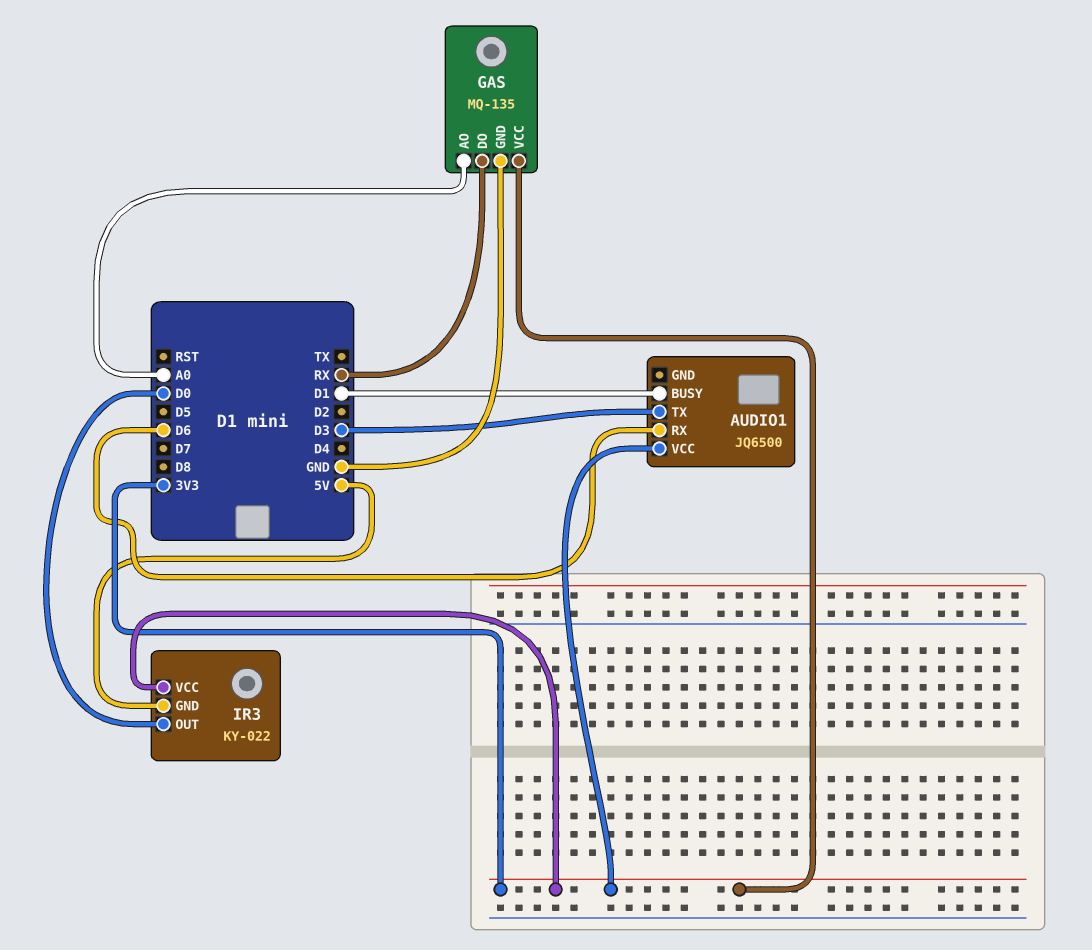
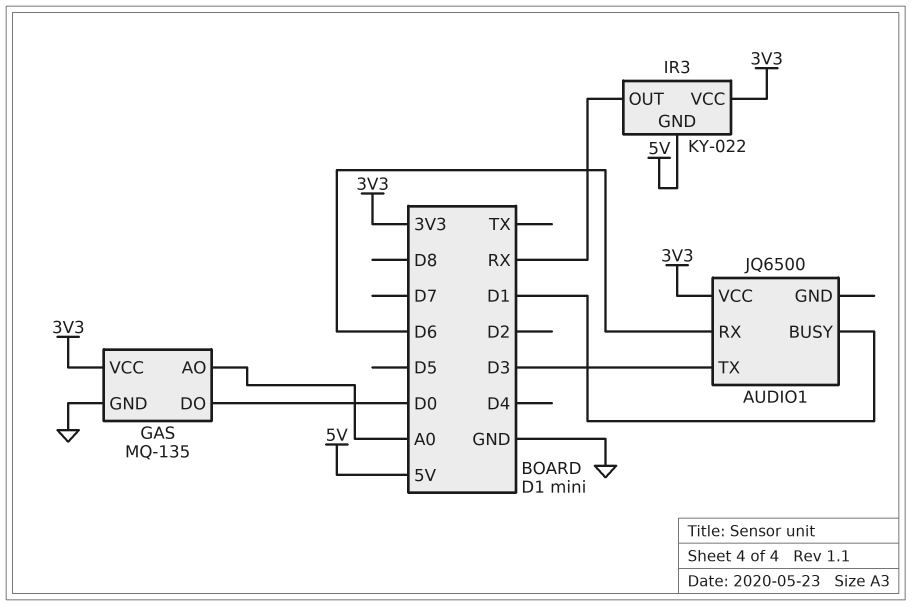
GAS pin DO: RX -> D0
IR3 pin OUT: D0 -> RX

